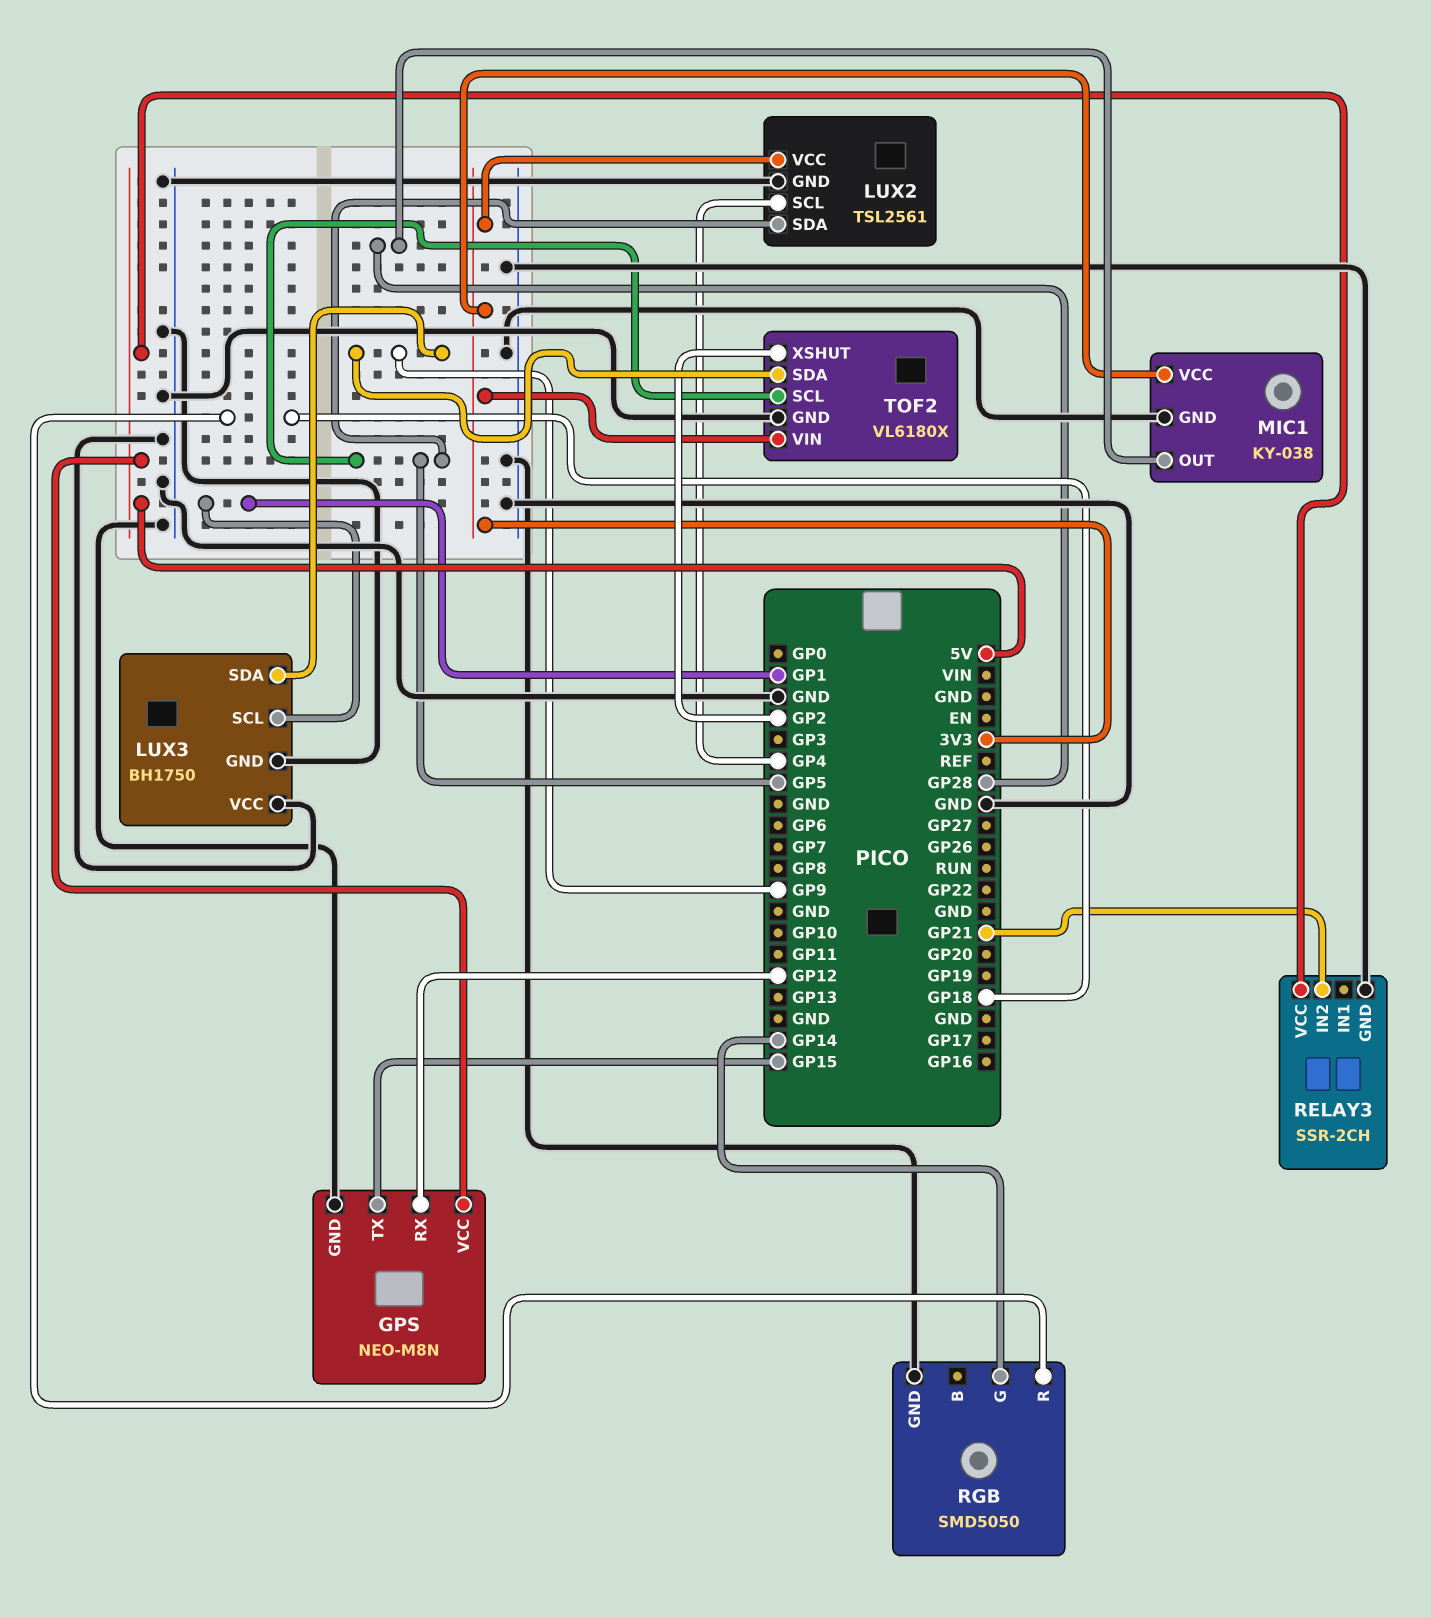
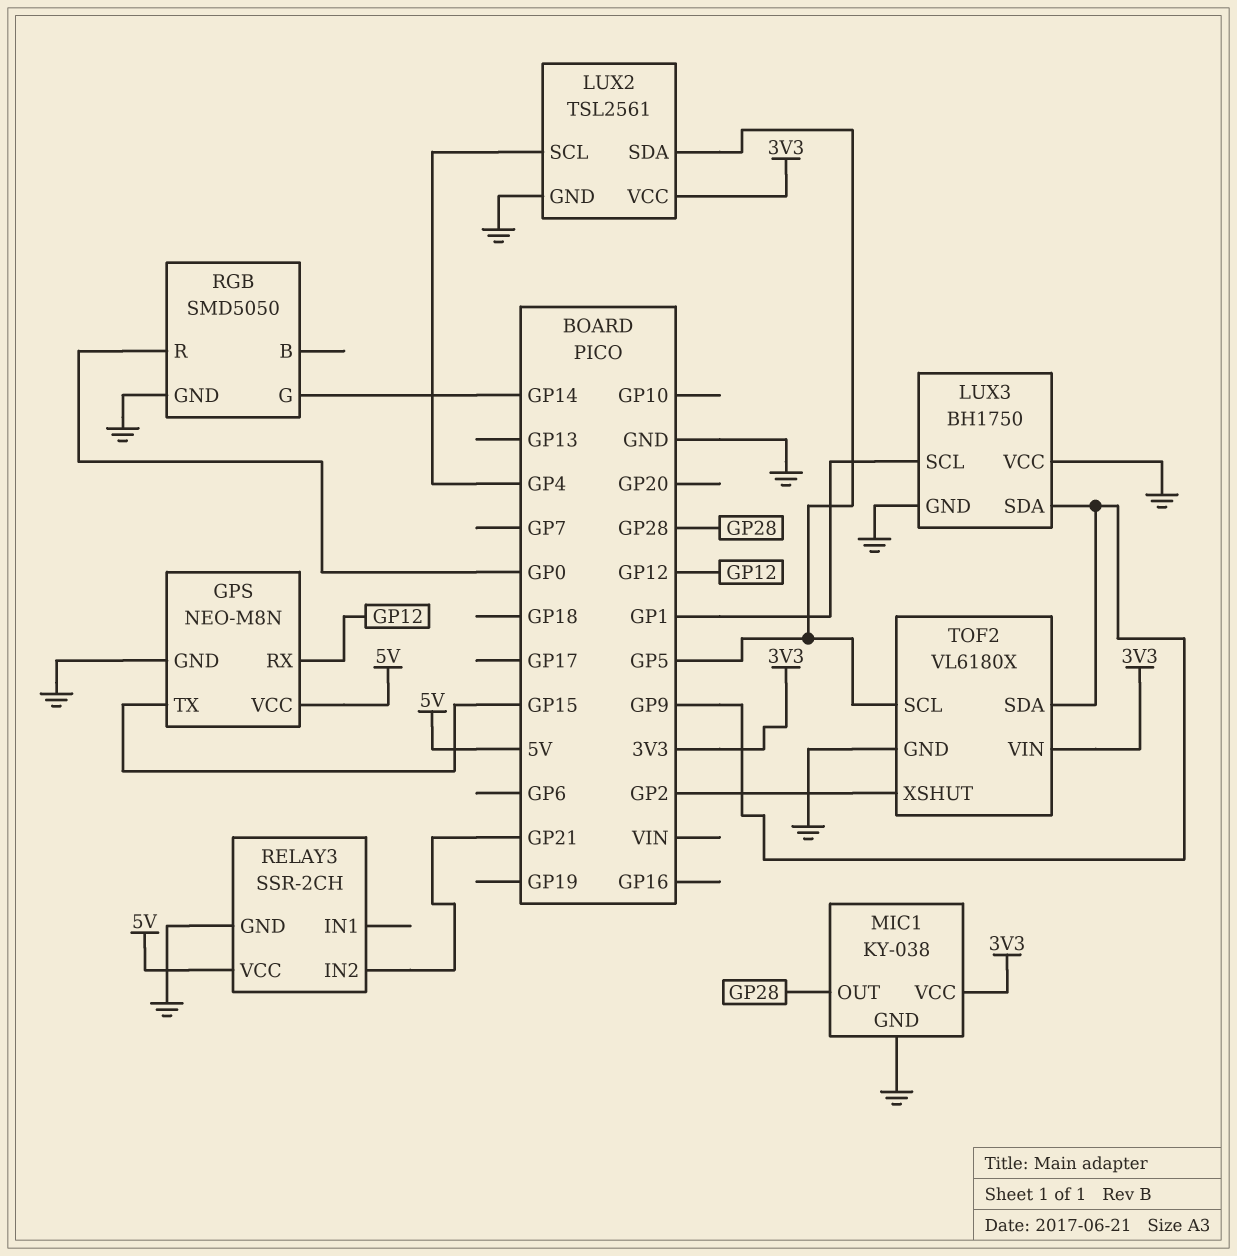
RGB pin R: GP18 -> GP0

